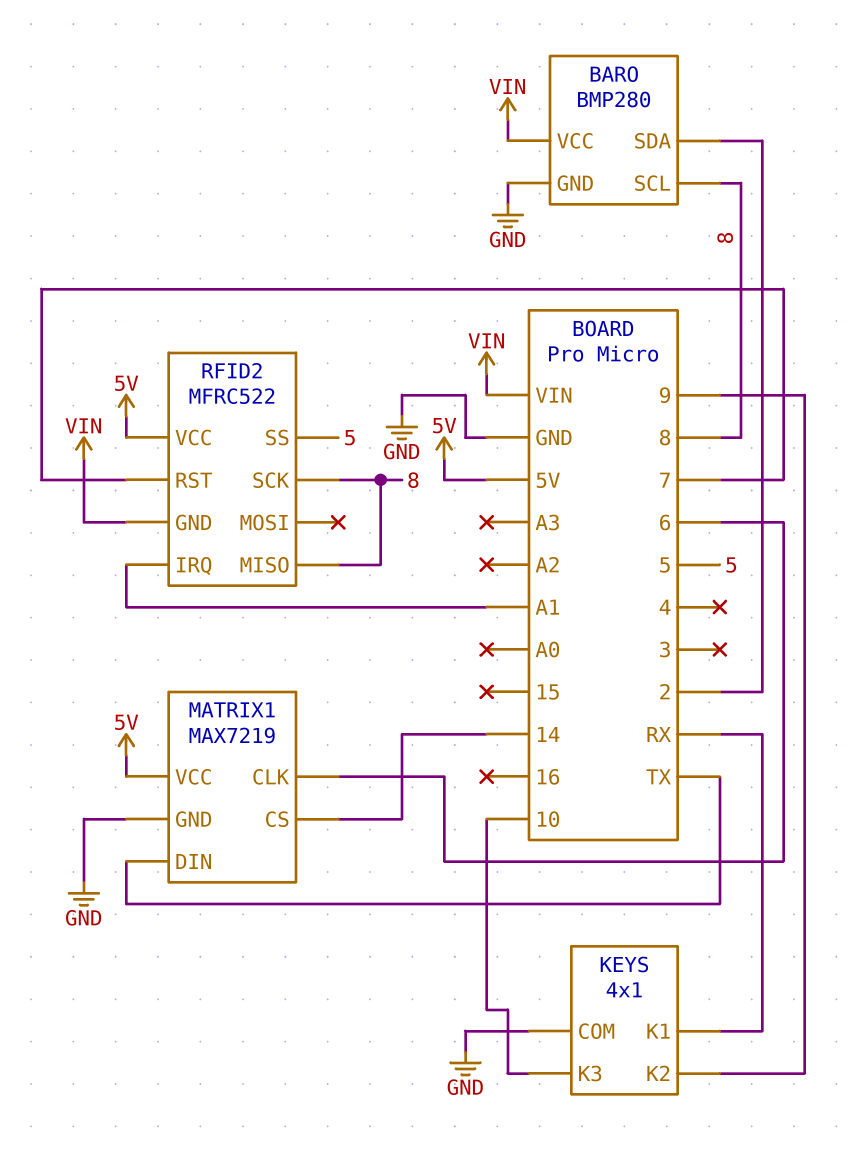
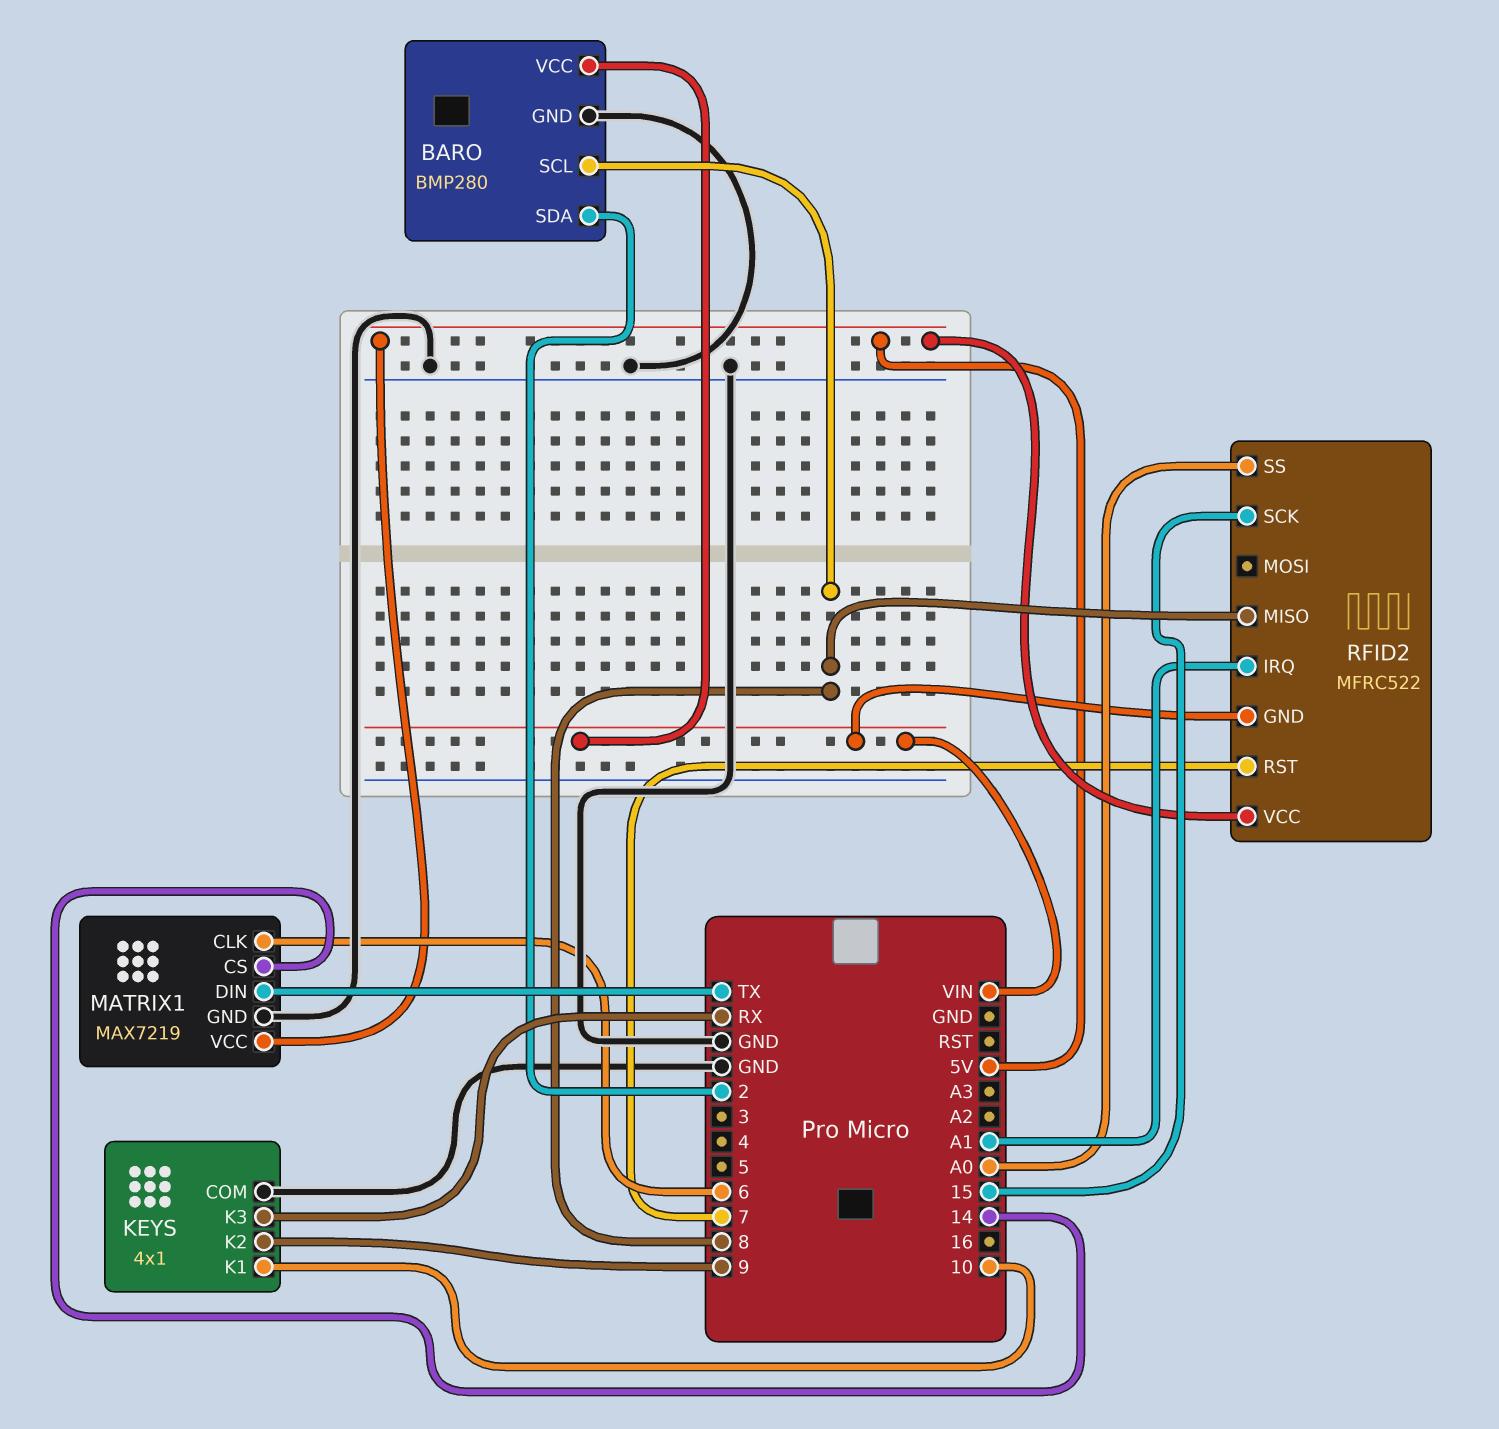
KEYS pin K1: RX -> 10
KEYS pin K3: 10 -> RX
RFID2 pin SCK: 8 -> 15
RFID2 pin SS: 5 -> A0

